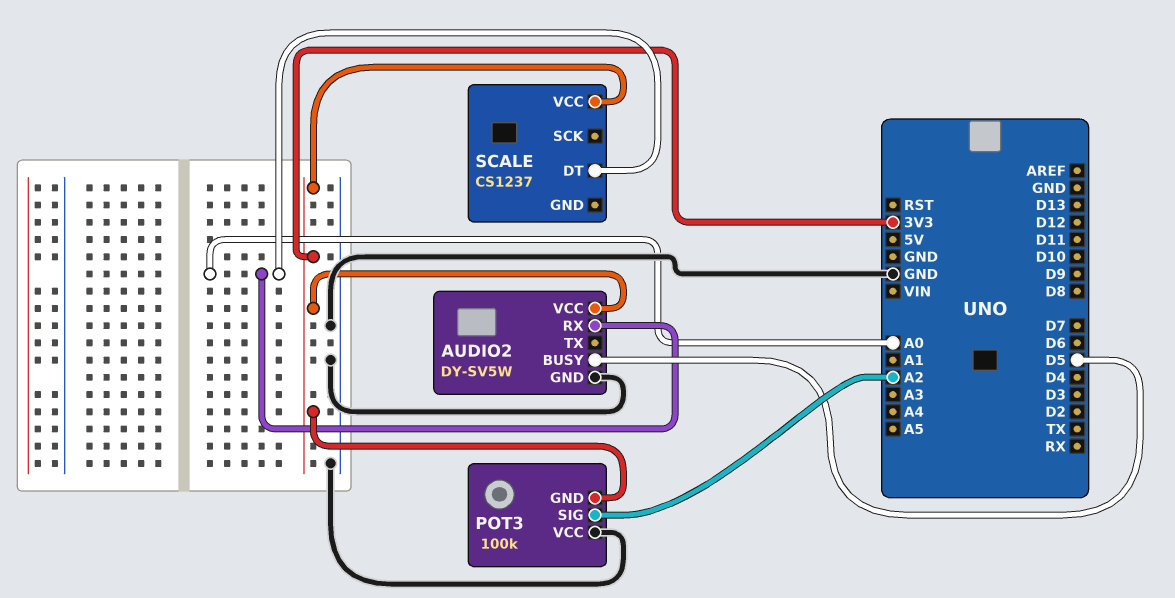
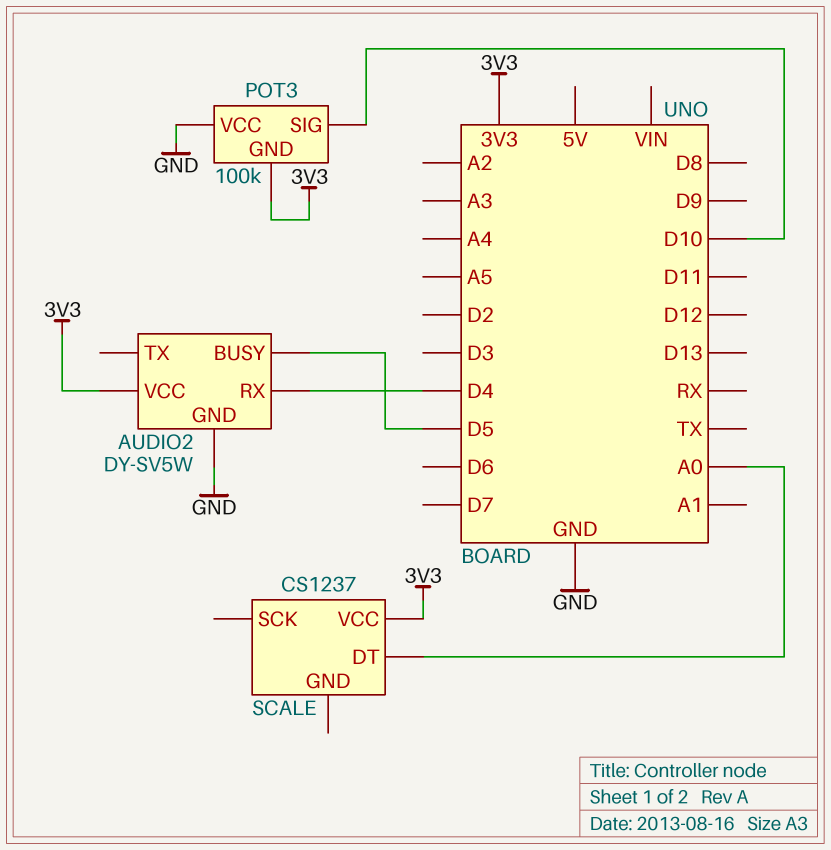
AUDIO2 pin RX: A0 -> D4
POT3 pin SIG: A2 -> D10

